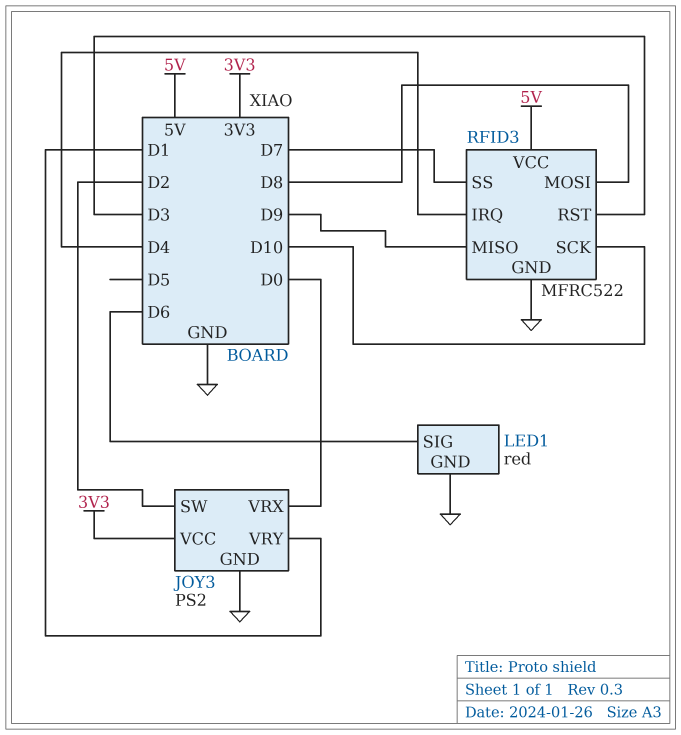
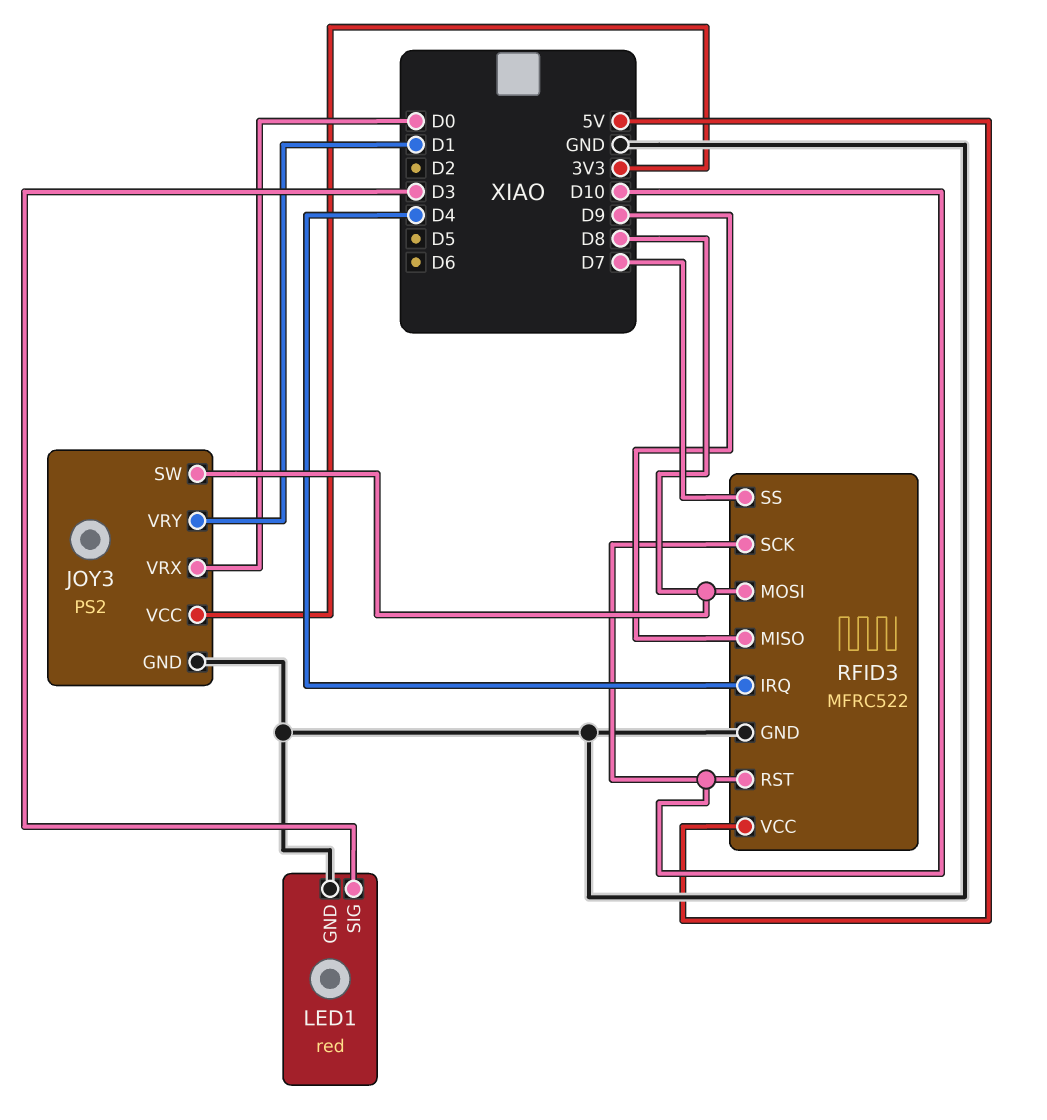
JOY3 pin SW: D2 -> D8
LED1 pin SIG: D6 -> D3
RFID3 pin RST: D3 -> D10

